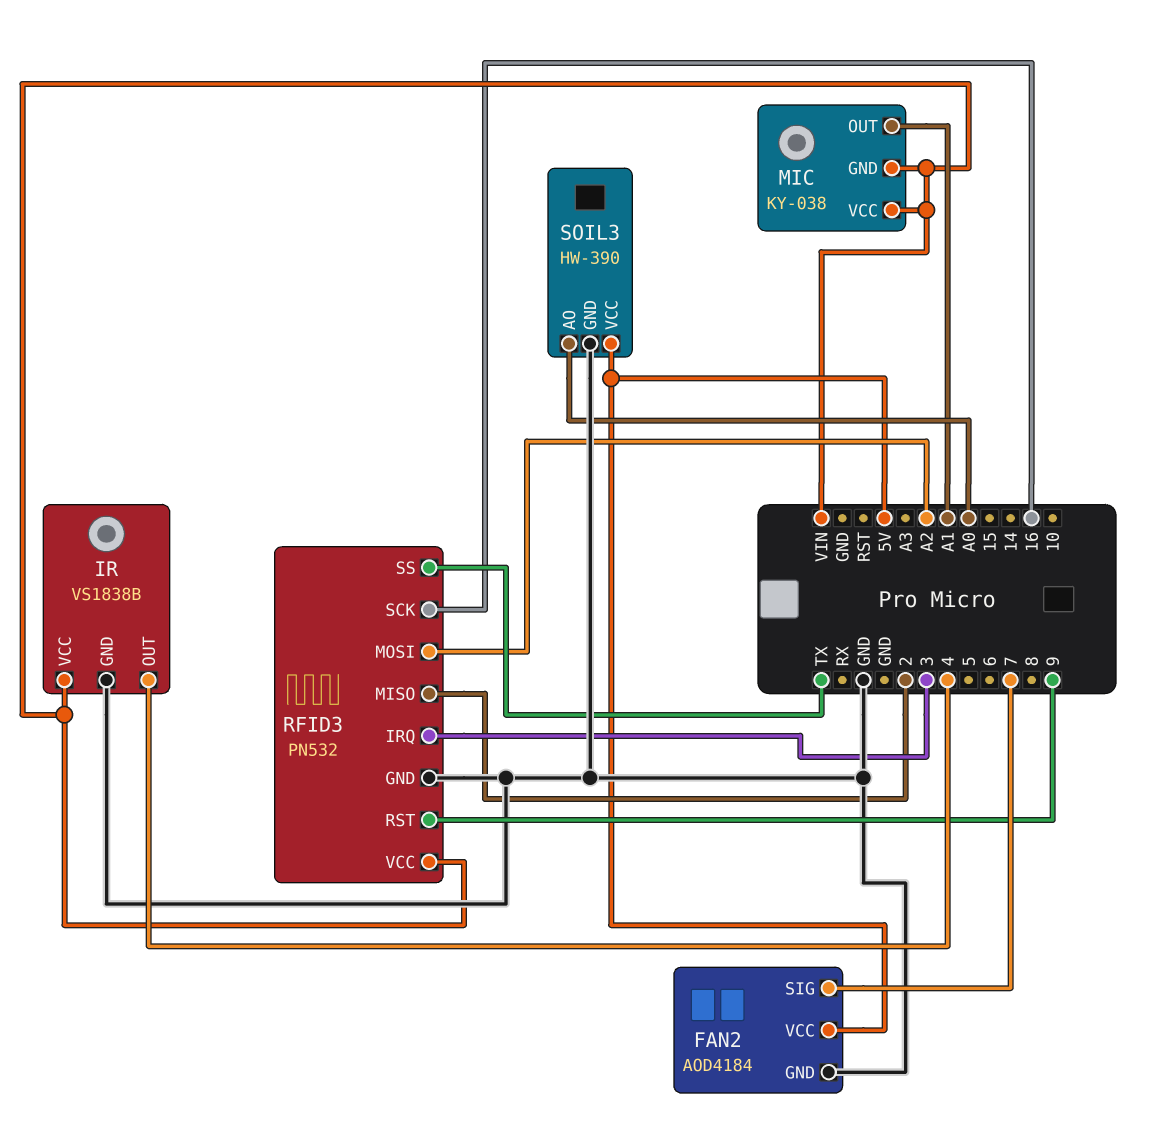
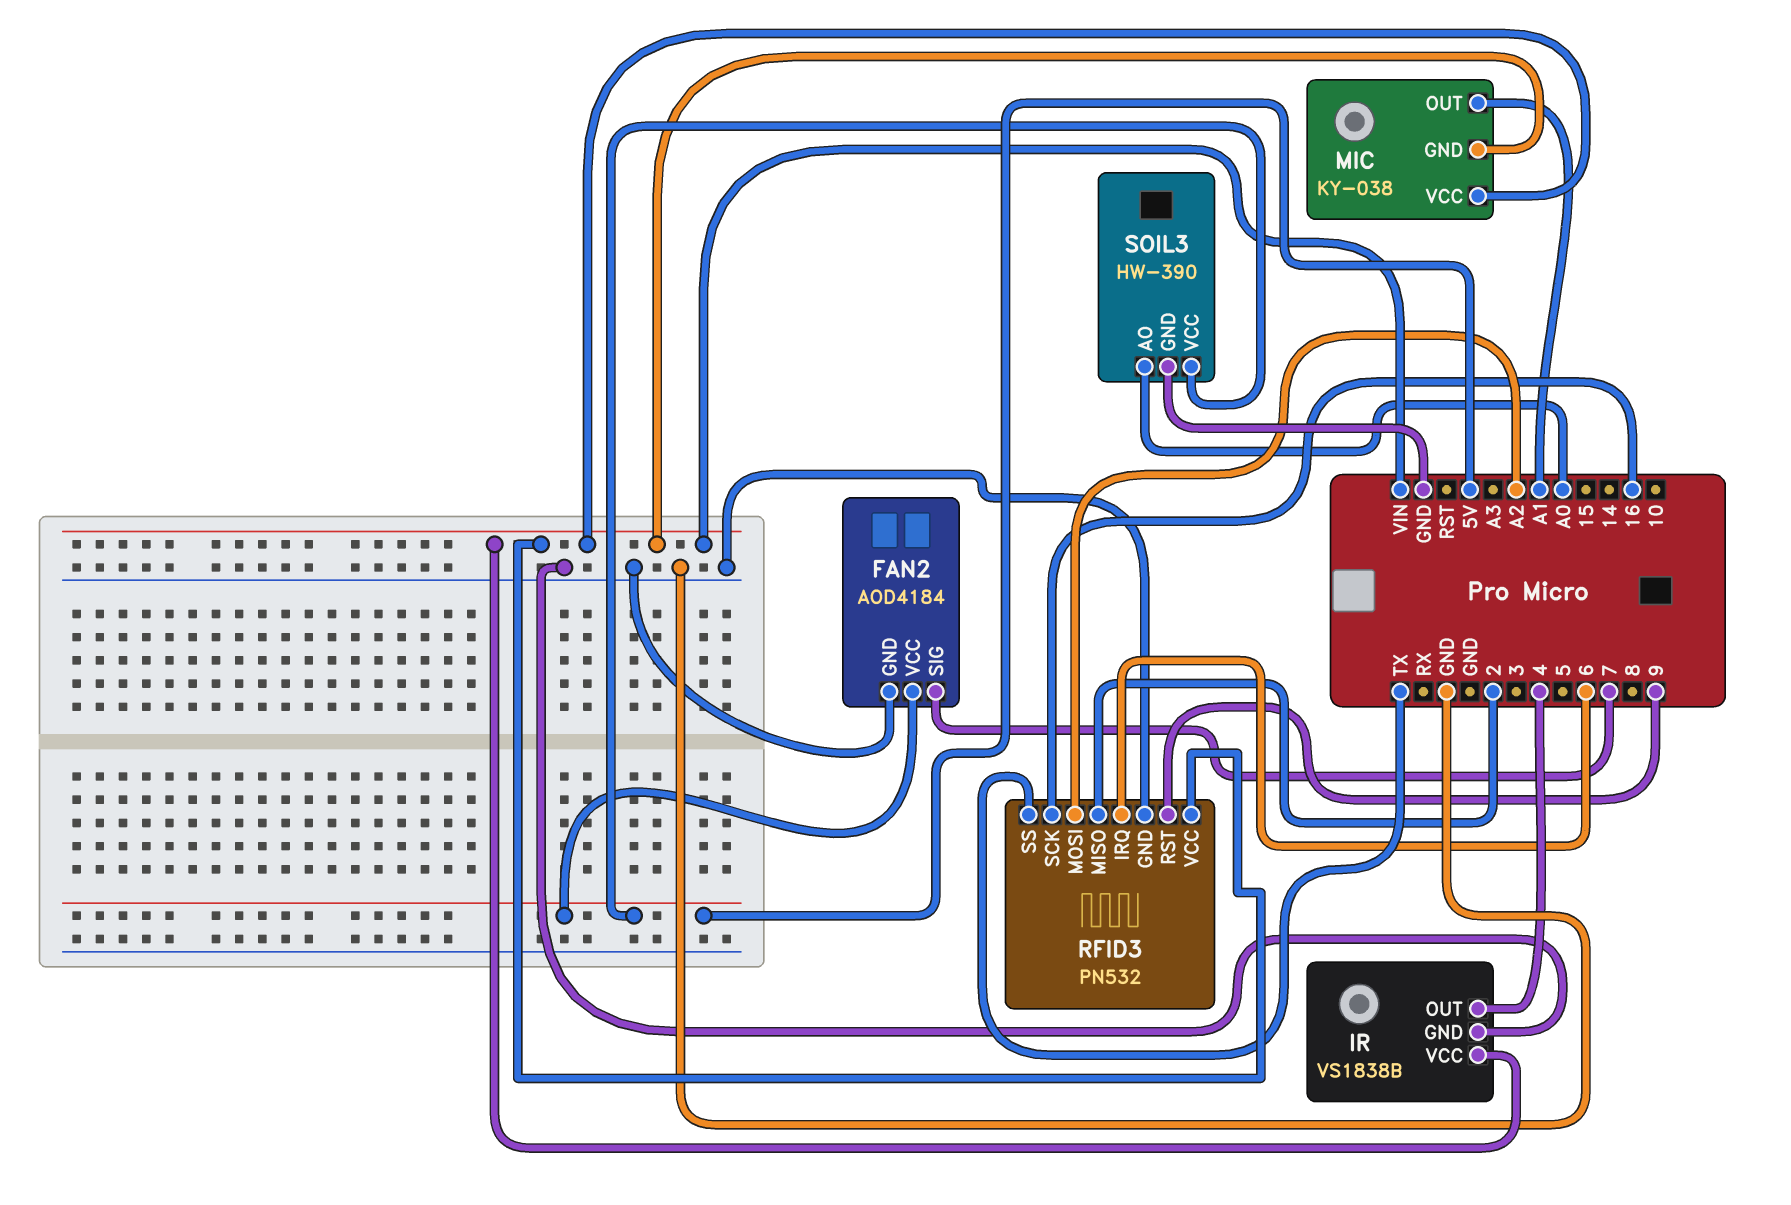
RFID3 pin IRQ: 3 -> 6

